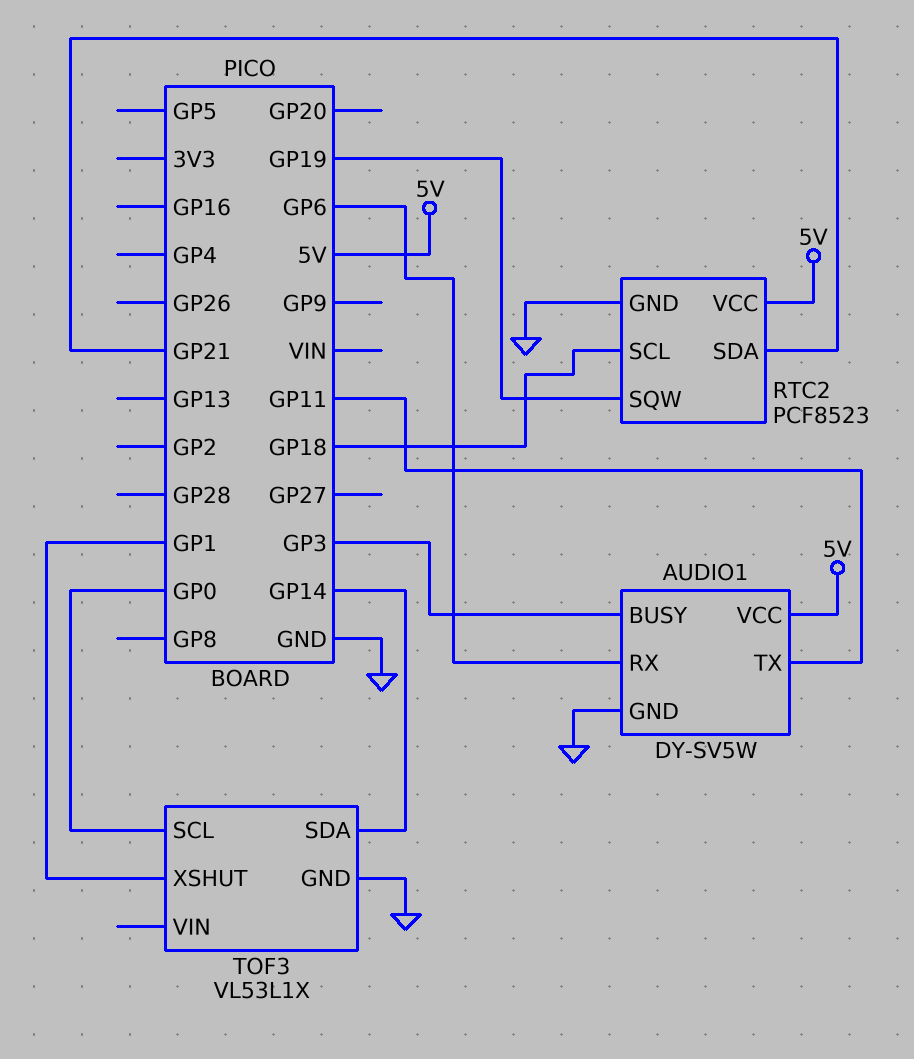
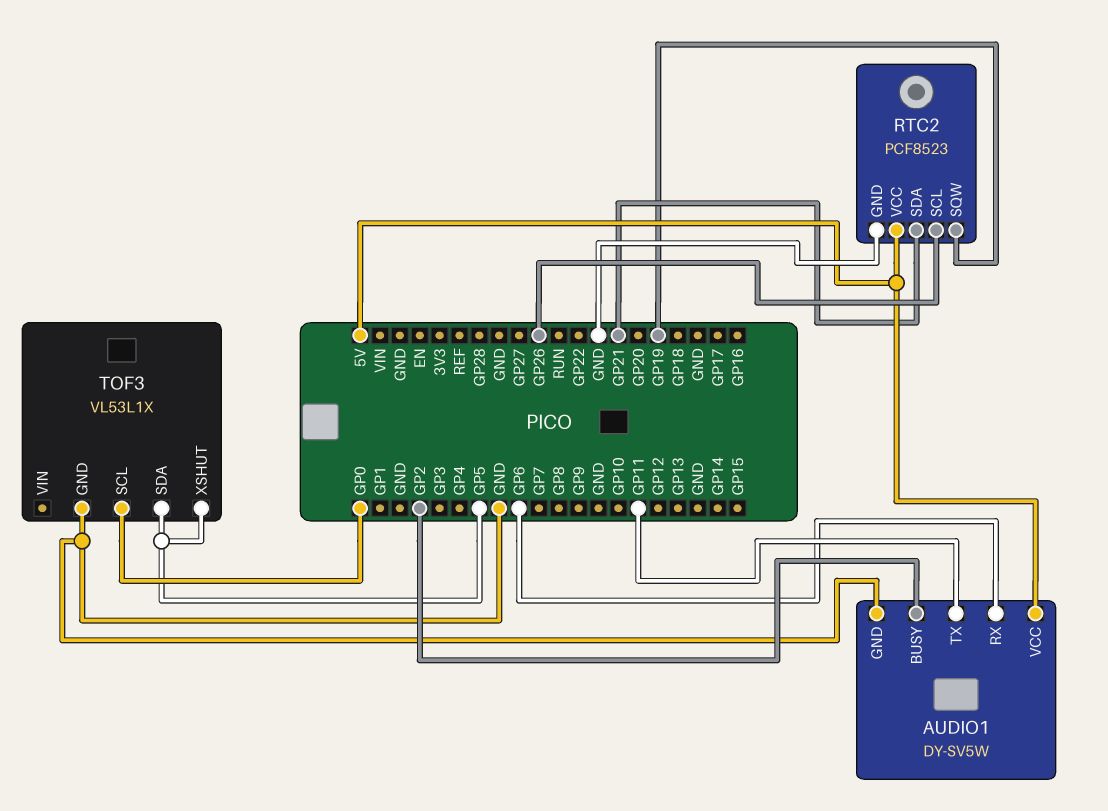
AUDIO1 pin BUSY: GP3 -> GP2
RTC2 pin SCL: GP18 -> GP26
TOF3 pin SDA: GP14 -> GP5
TOF3 pin XSHUT: GP1 -> GP5

